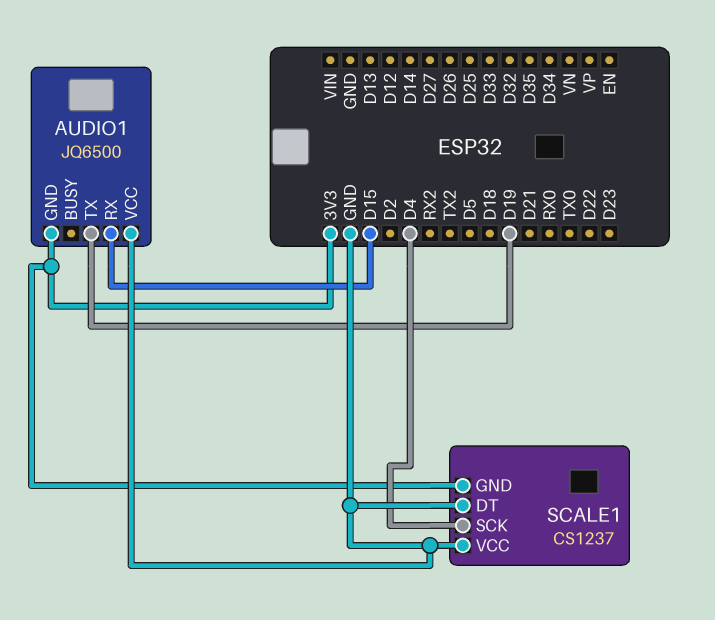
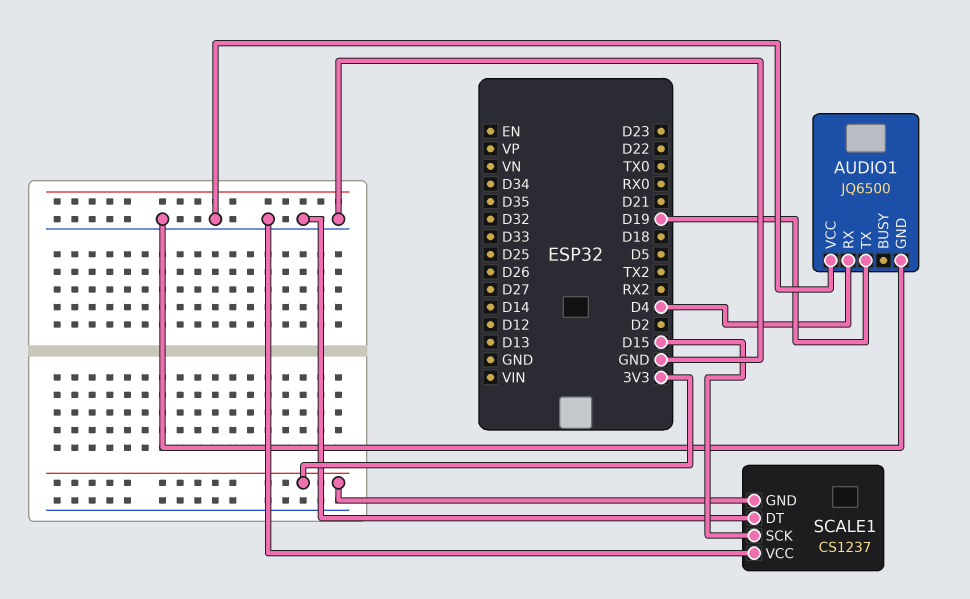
AUDIO1 pin GND: 3V3 -> GND
AUDIO1 pin RX: D15 -> D4
SCALE1 pin SCK: D4 -> D15

